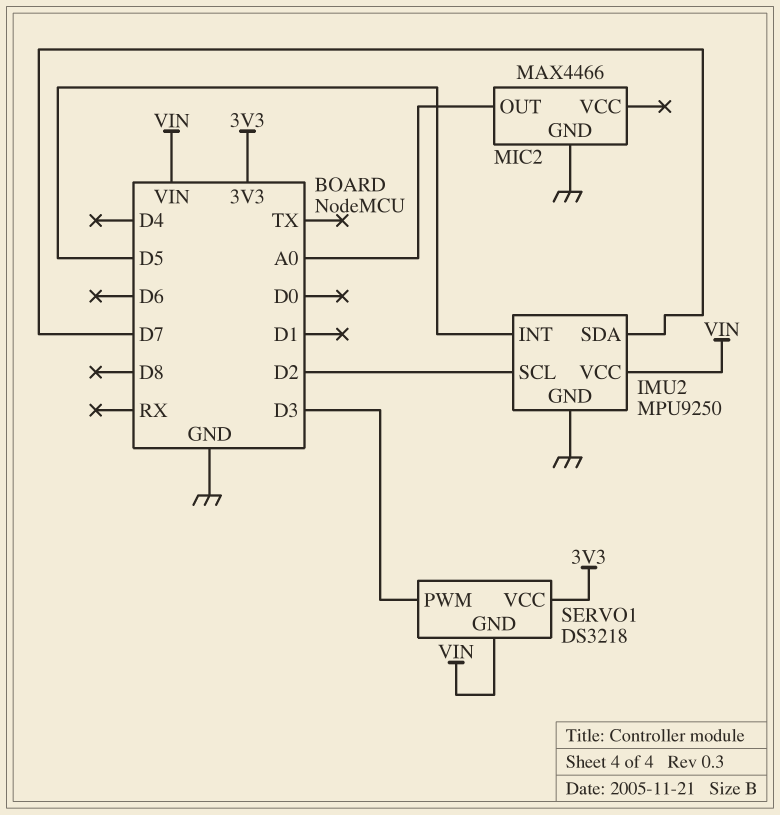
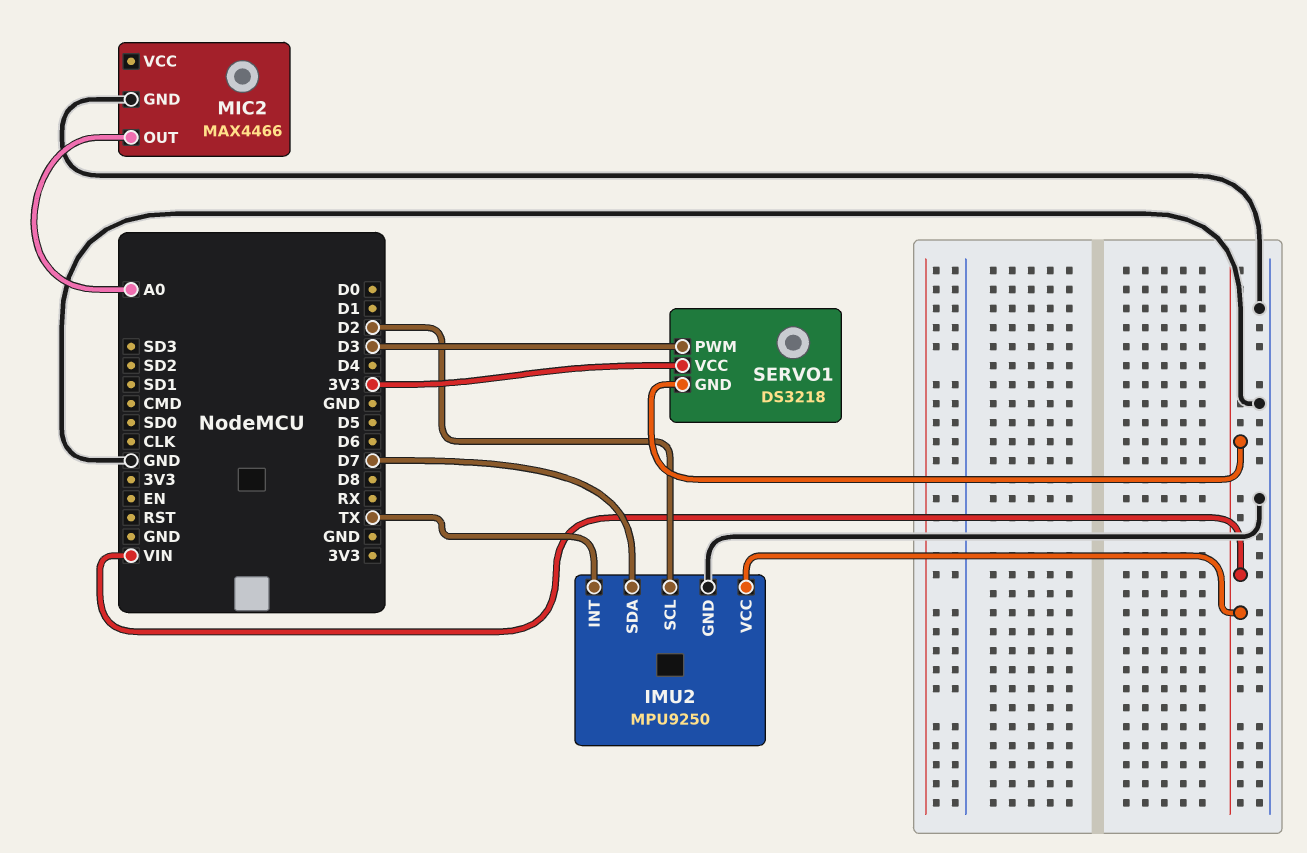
IMU2 pin INT: D5 -> TX

